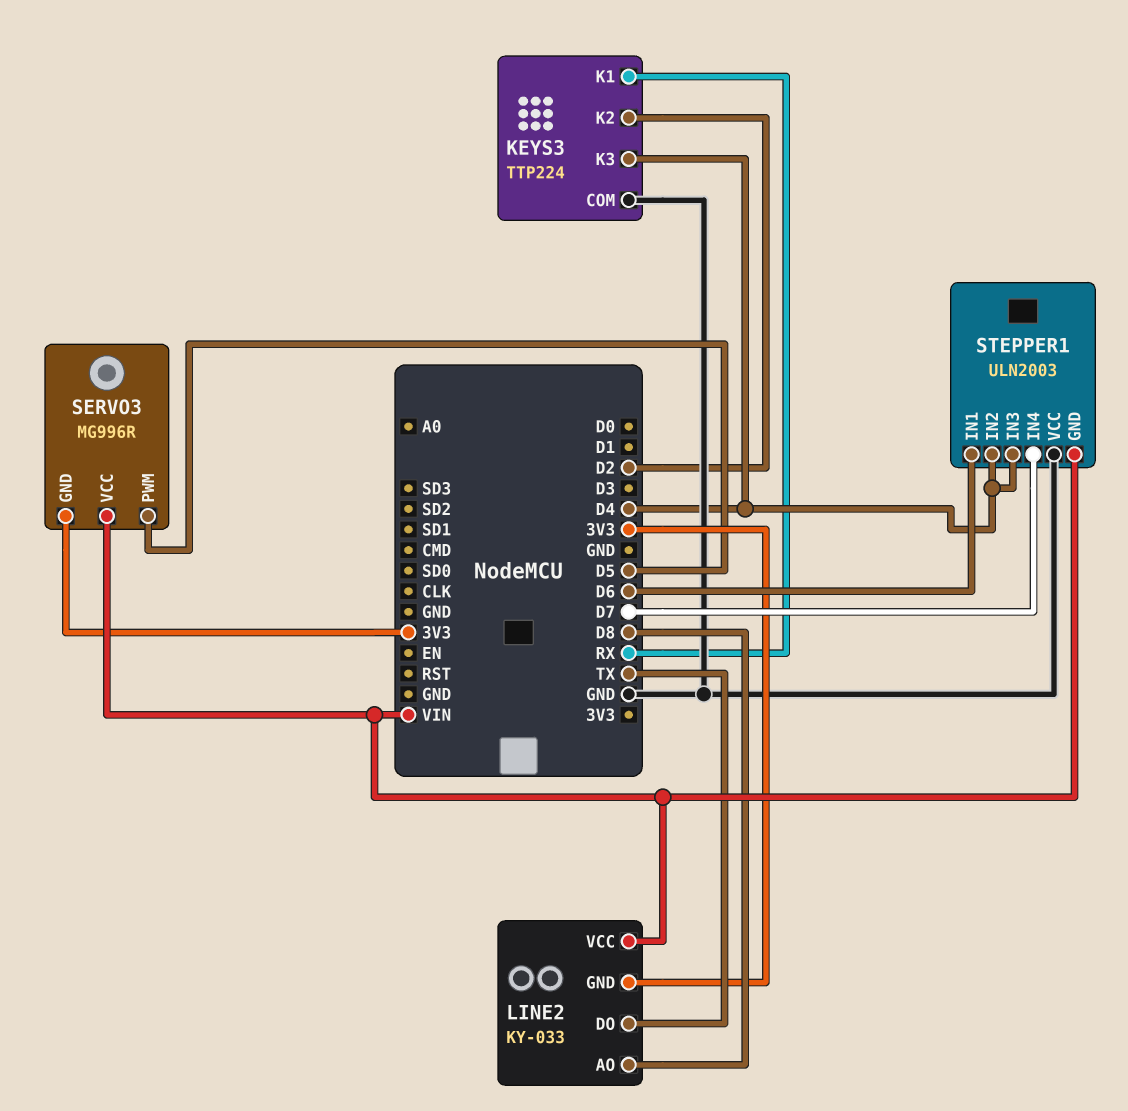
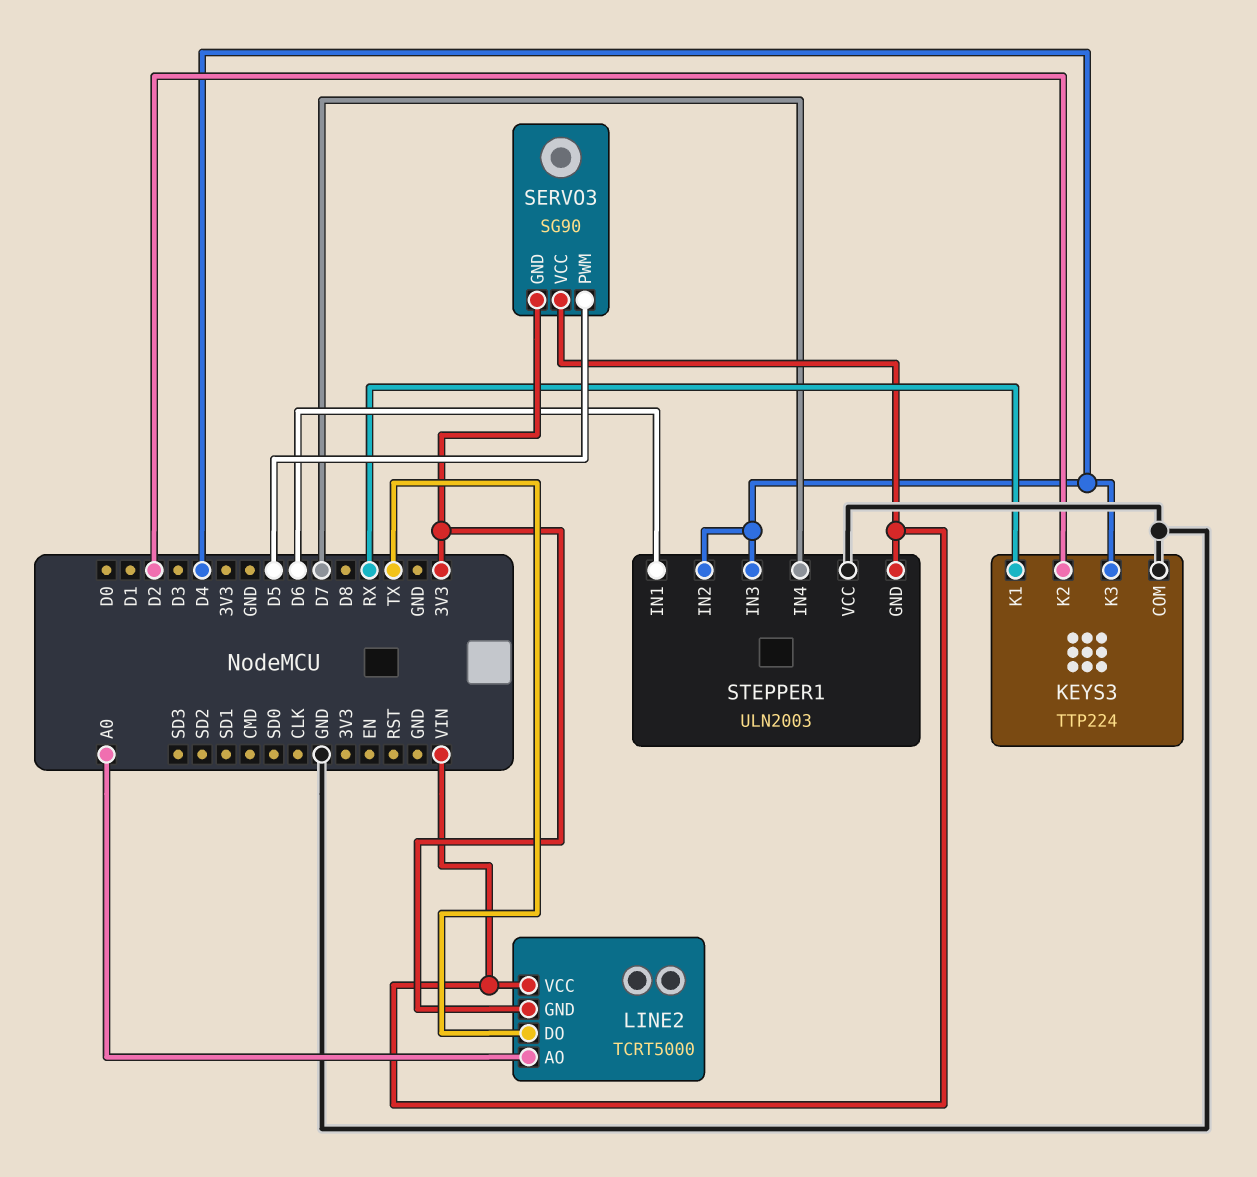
LINE2: KY-033 -> TCRT5000
LINE2 pin AO: D8 -> A0
SERVO3: MG996R -> SG90

